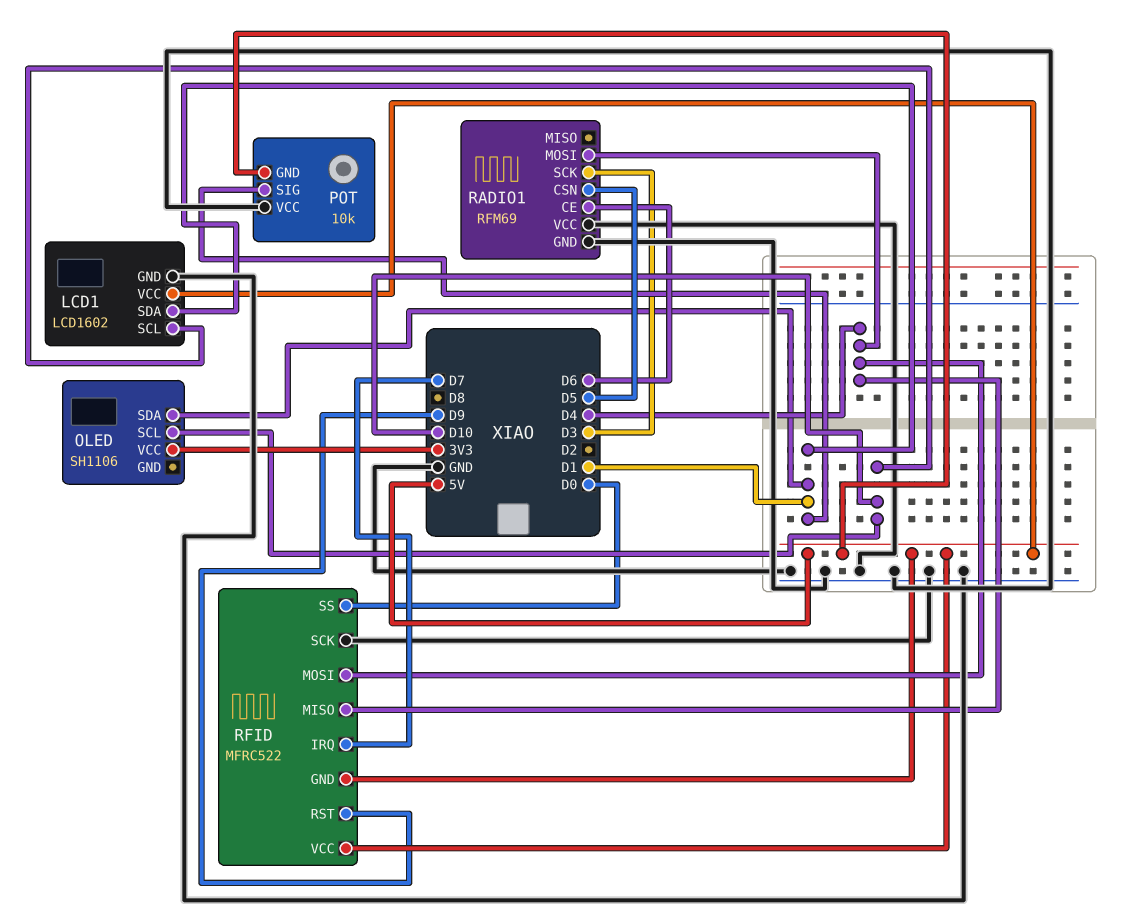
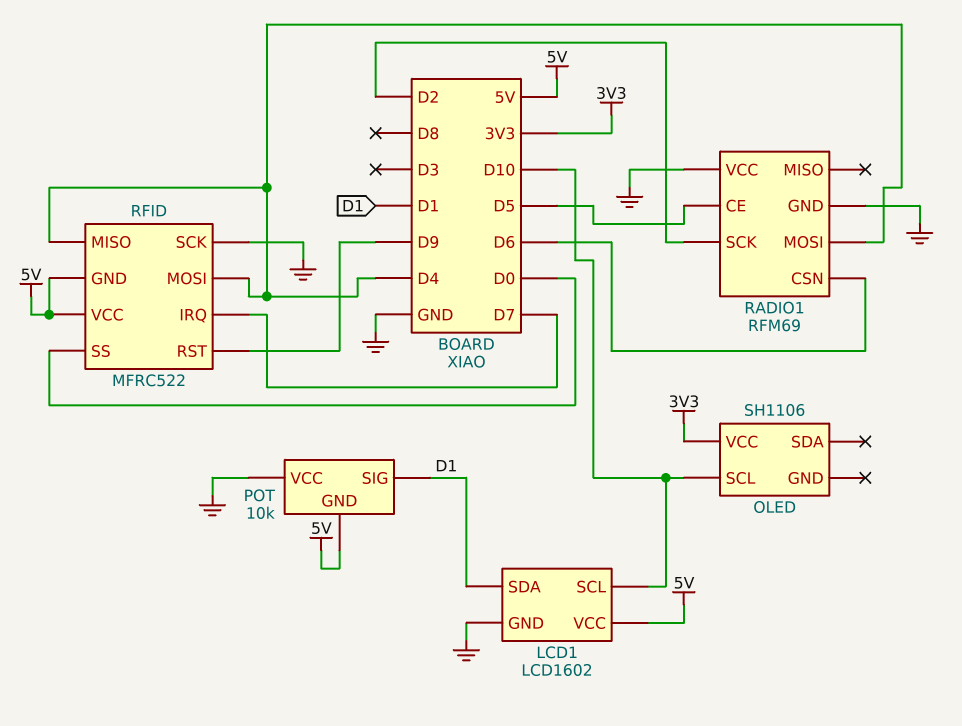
OLED pin SDA: D1 -> none
RADIO1 pin CE: D6 -> D5
RADIO1 pin CSN: D5 -> D6
RADIO1 pin SCK: D3 -> D2

